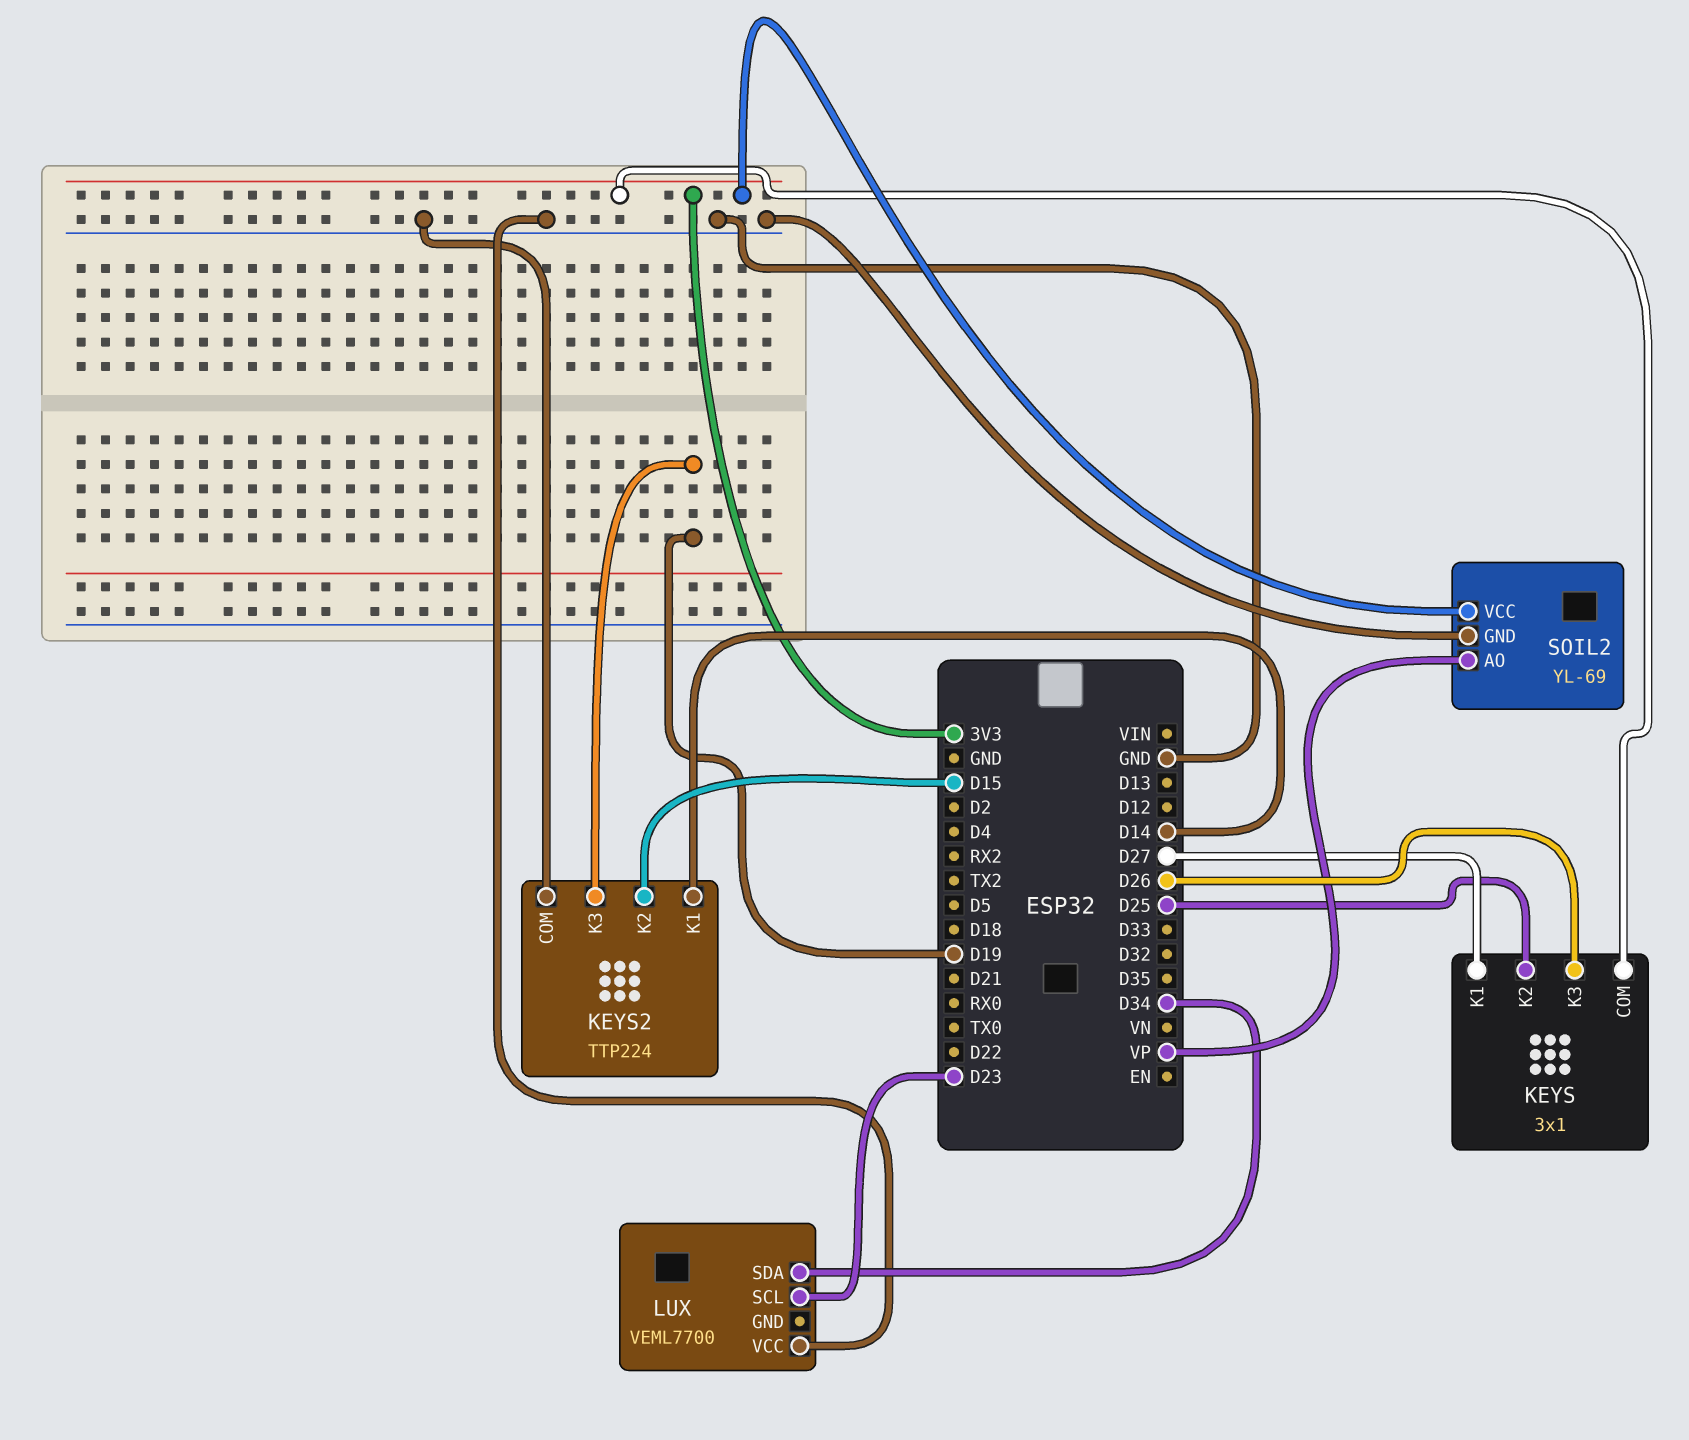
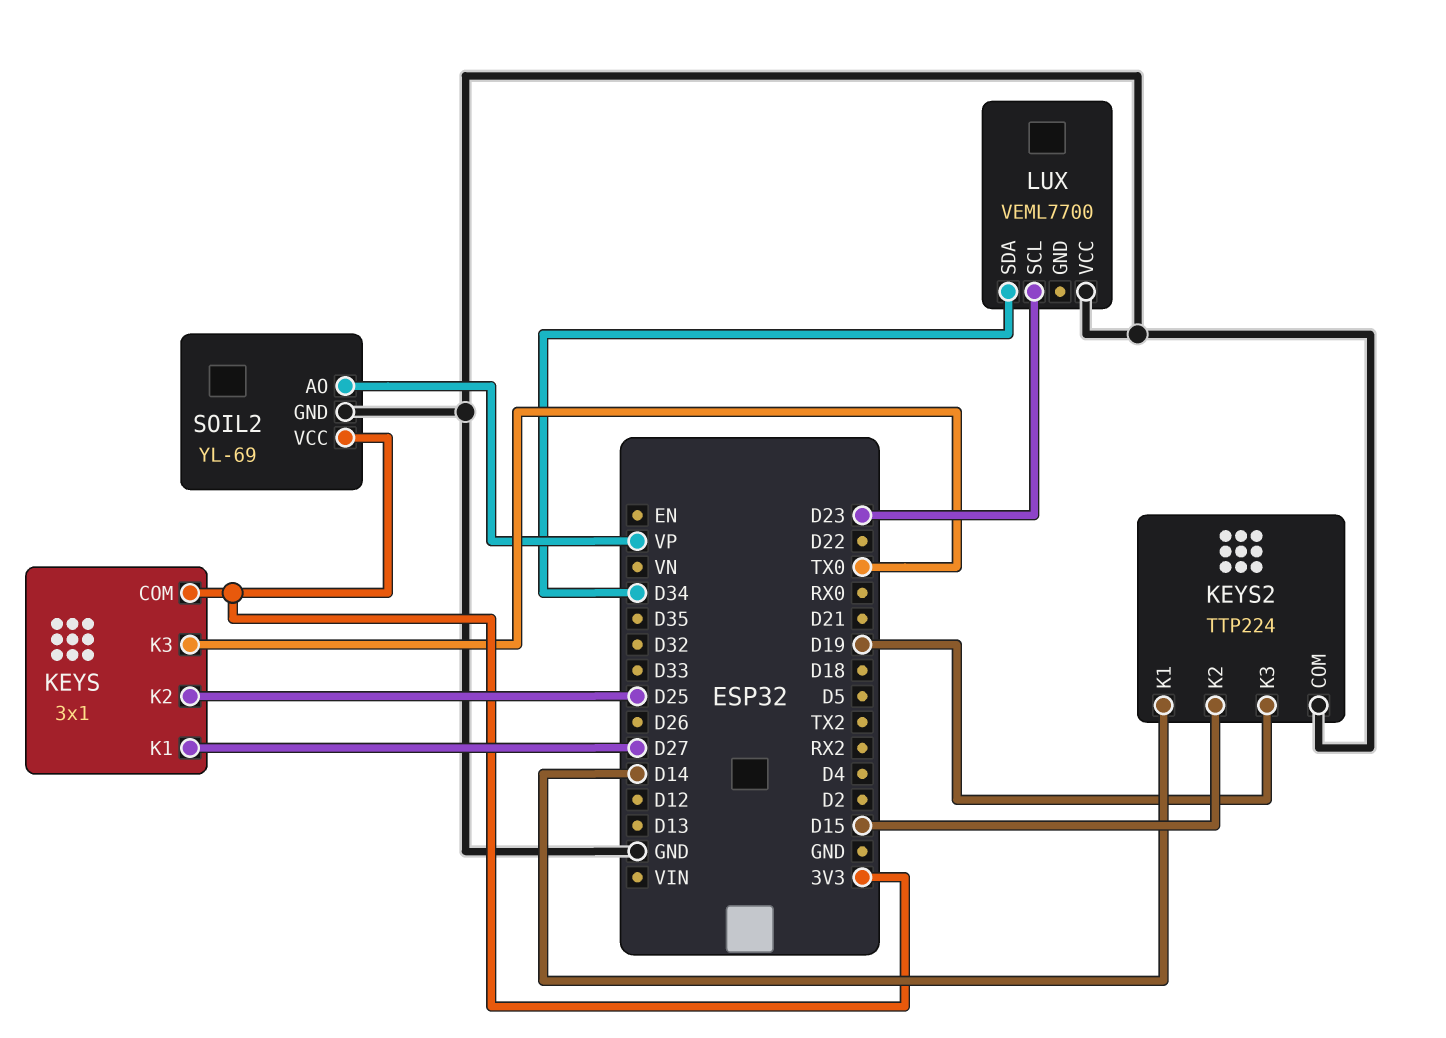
KEYS pin K3: D26 -> TX0

